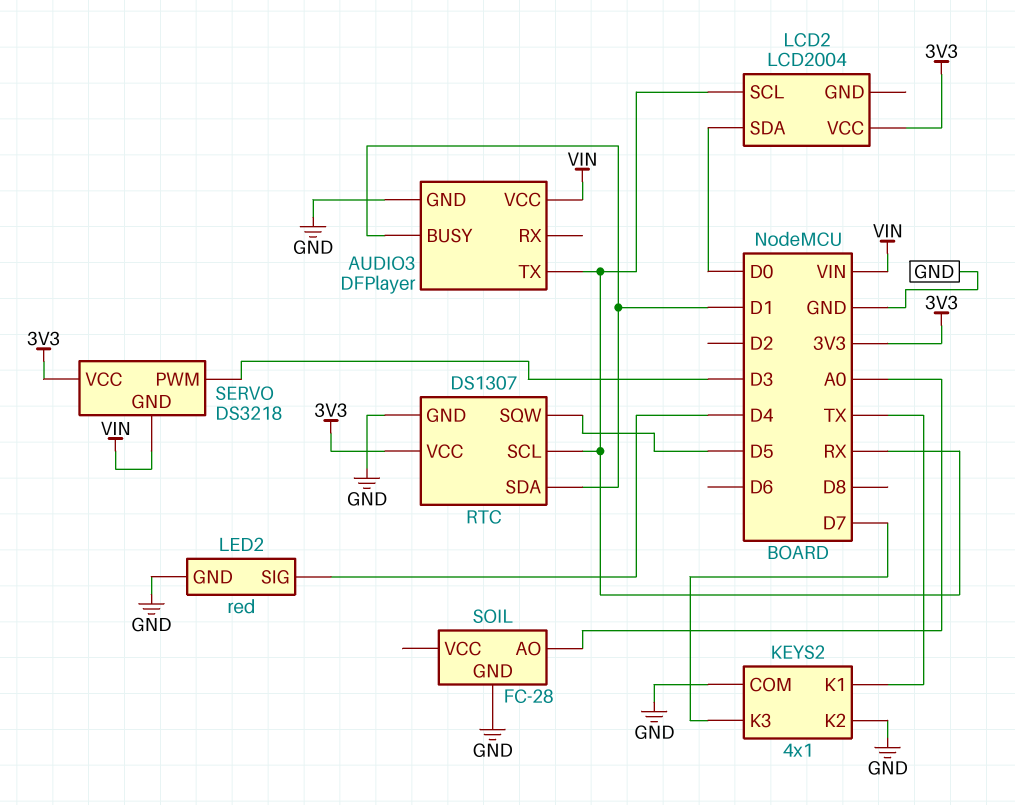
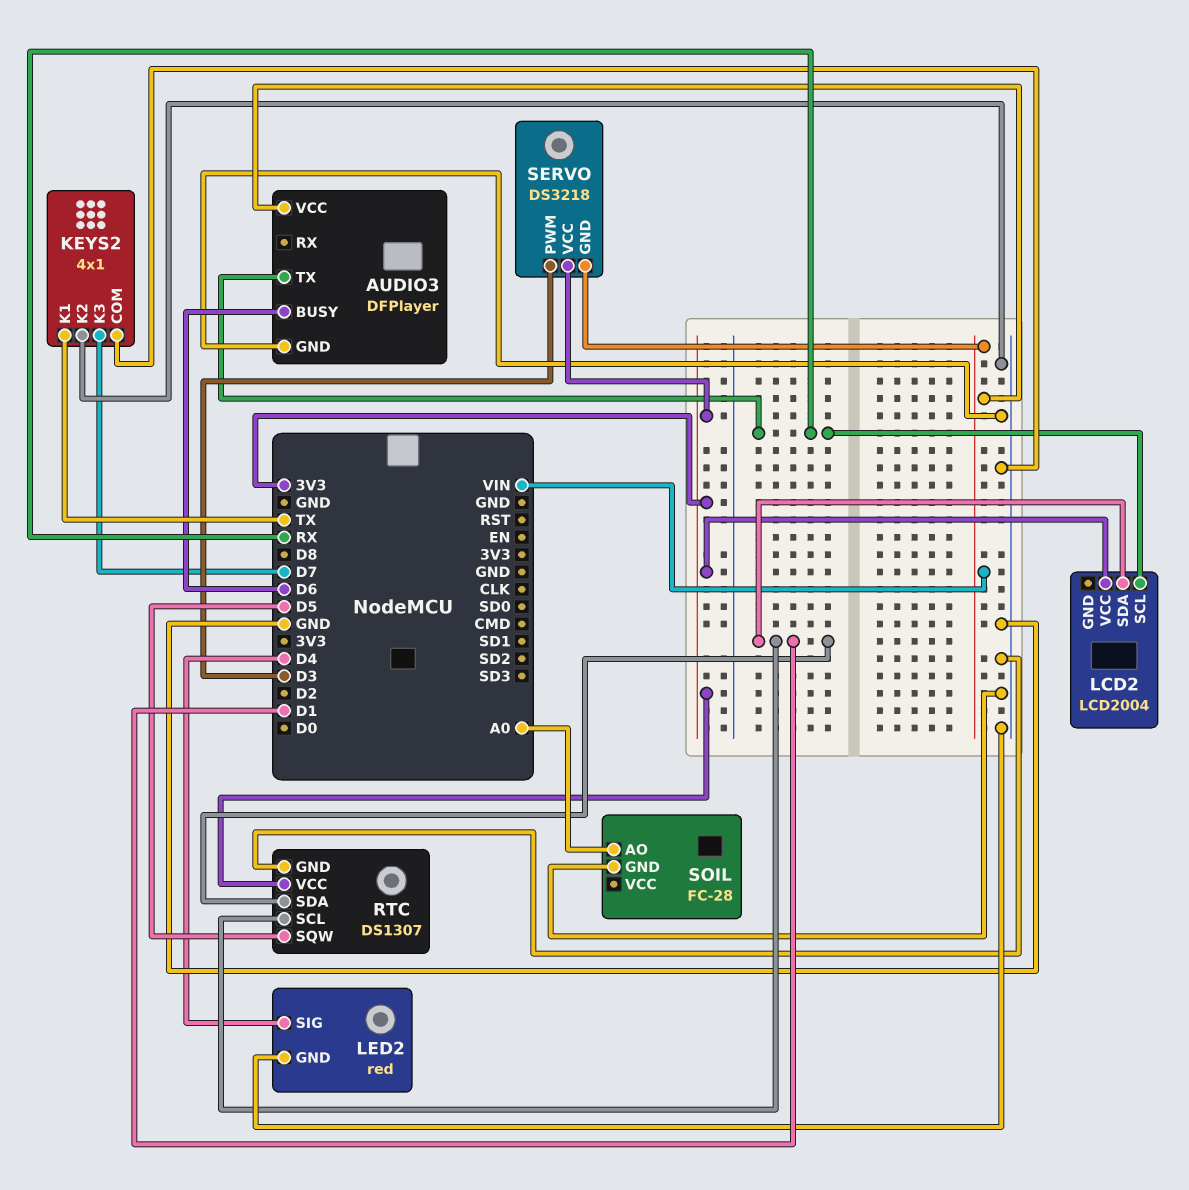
AUDIO3 pin BUSY: D1 -> D6
LCD2 pin SDA: D0 -> D1
RTC pin SCL: RX -> D1

